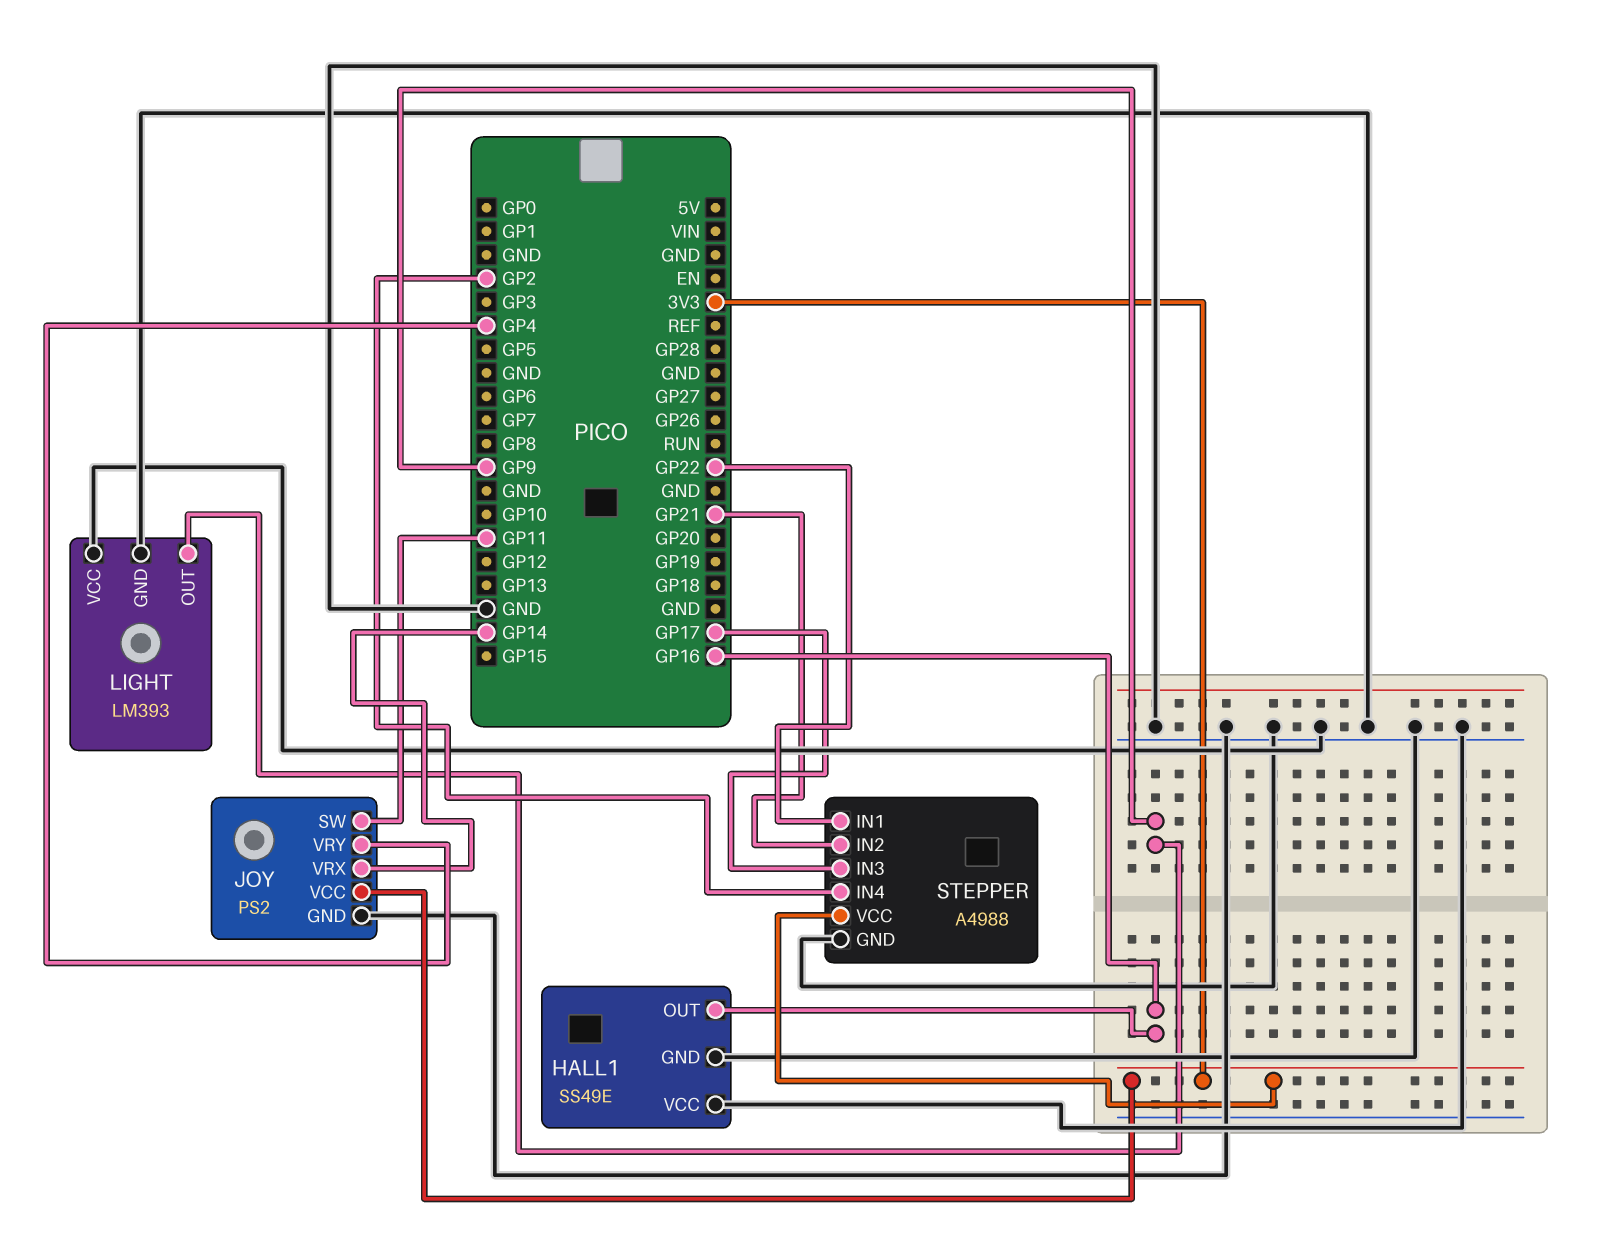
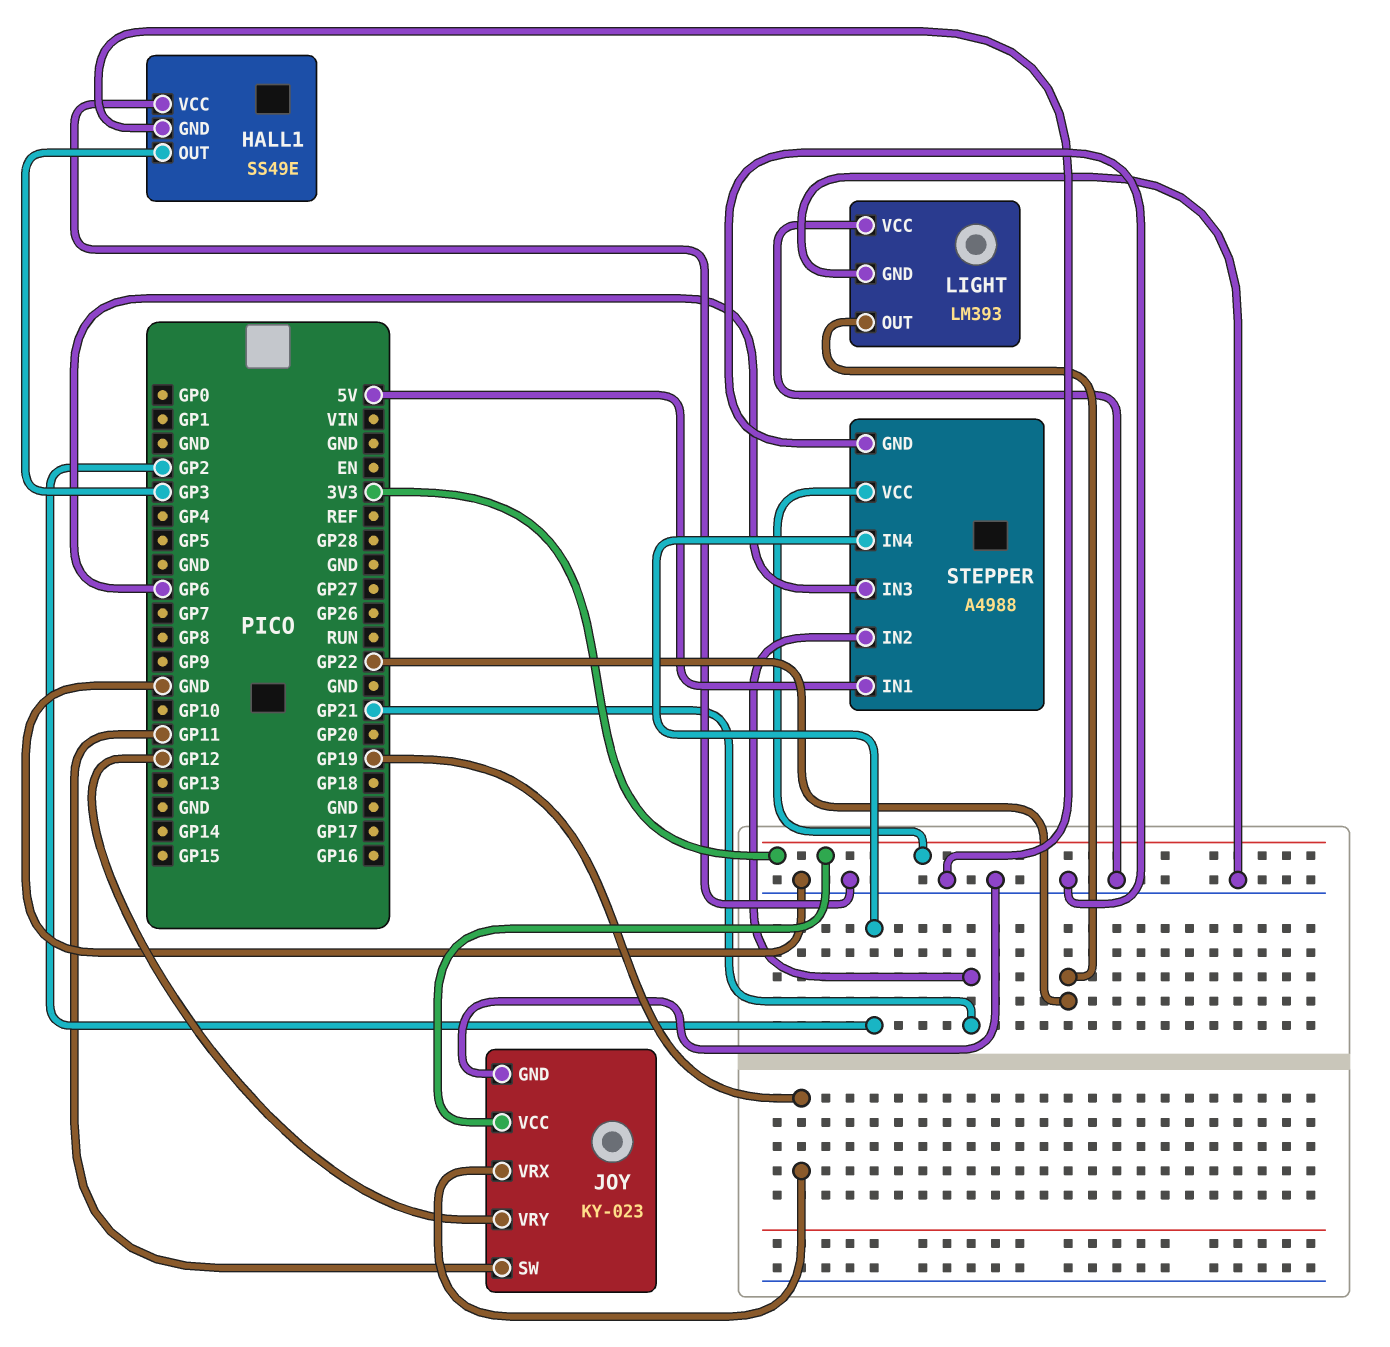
HALL1 pin OUT: GP16 -> GP3
JOY: PS2 -> KY-023
JOY pin VRX: GP14 -> GP19
JOY pin VRY: GP4 -> GP12
LIGHT pin OUT: GP9 -> GP22
STEPPER pin IN1: GP22 -> 5V
STEPPER pin IN3: GP17 -> GP6

